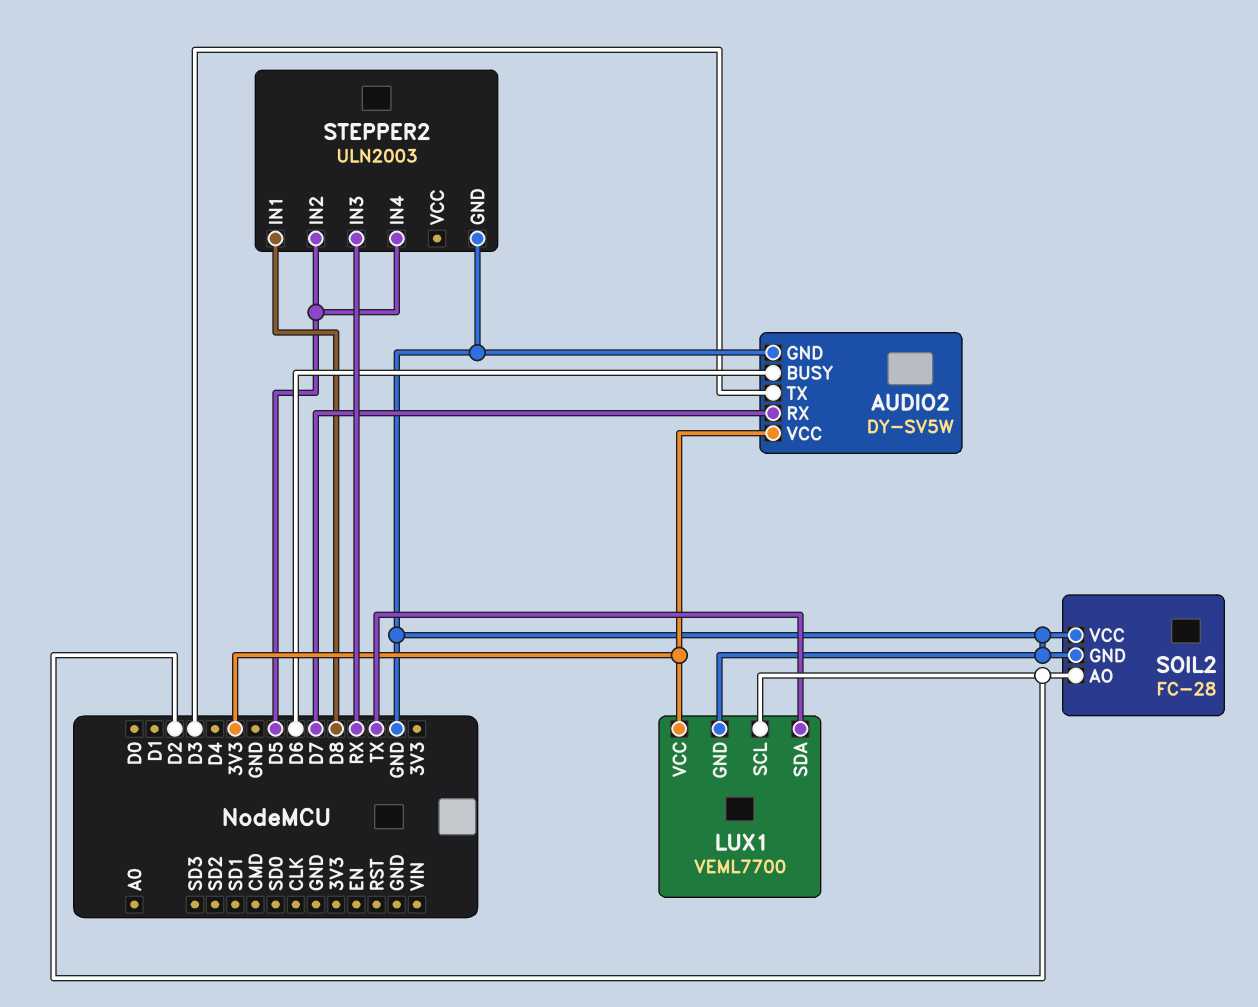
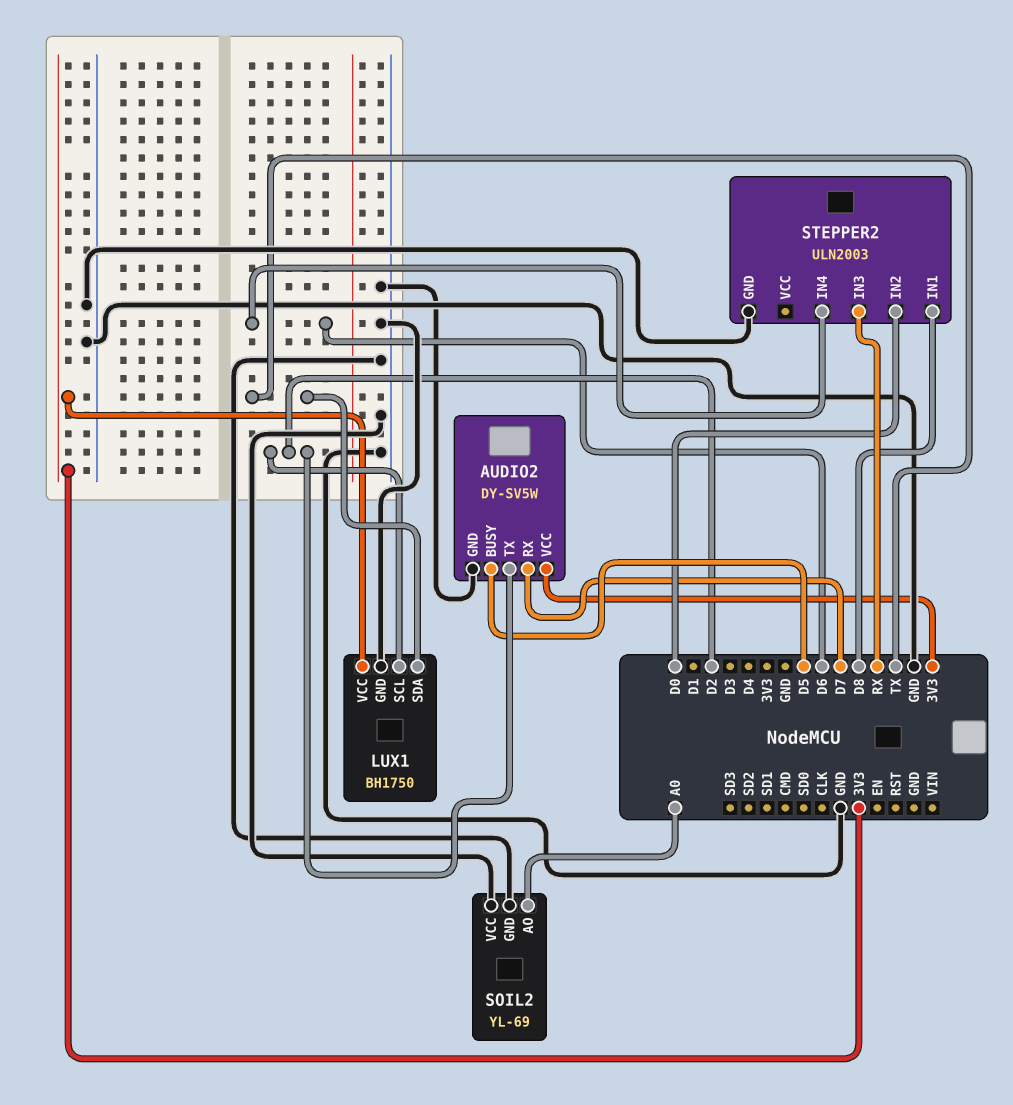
AUDIO2 pin BUSY: D6 -> D5
AUDIO2 pin TX: D3 -> D2
LUX1: VEML7700 -> BH1750
SOIL2: FC-28 -> YL-69
SOIL2 pin AO: D2 -> A0
STEPPER2 pin IN2: D5 -> D0
STEPPER2 pin IN4: D5 -> D6

